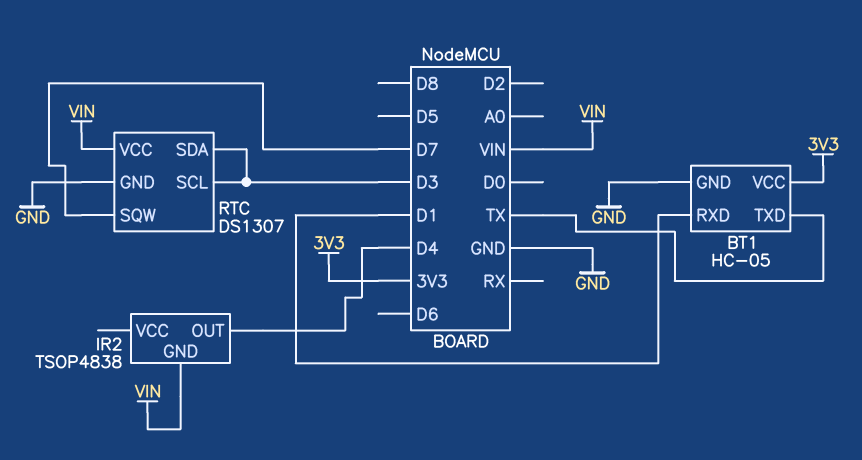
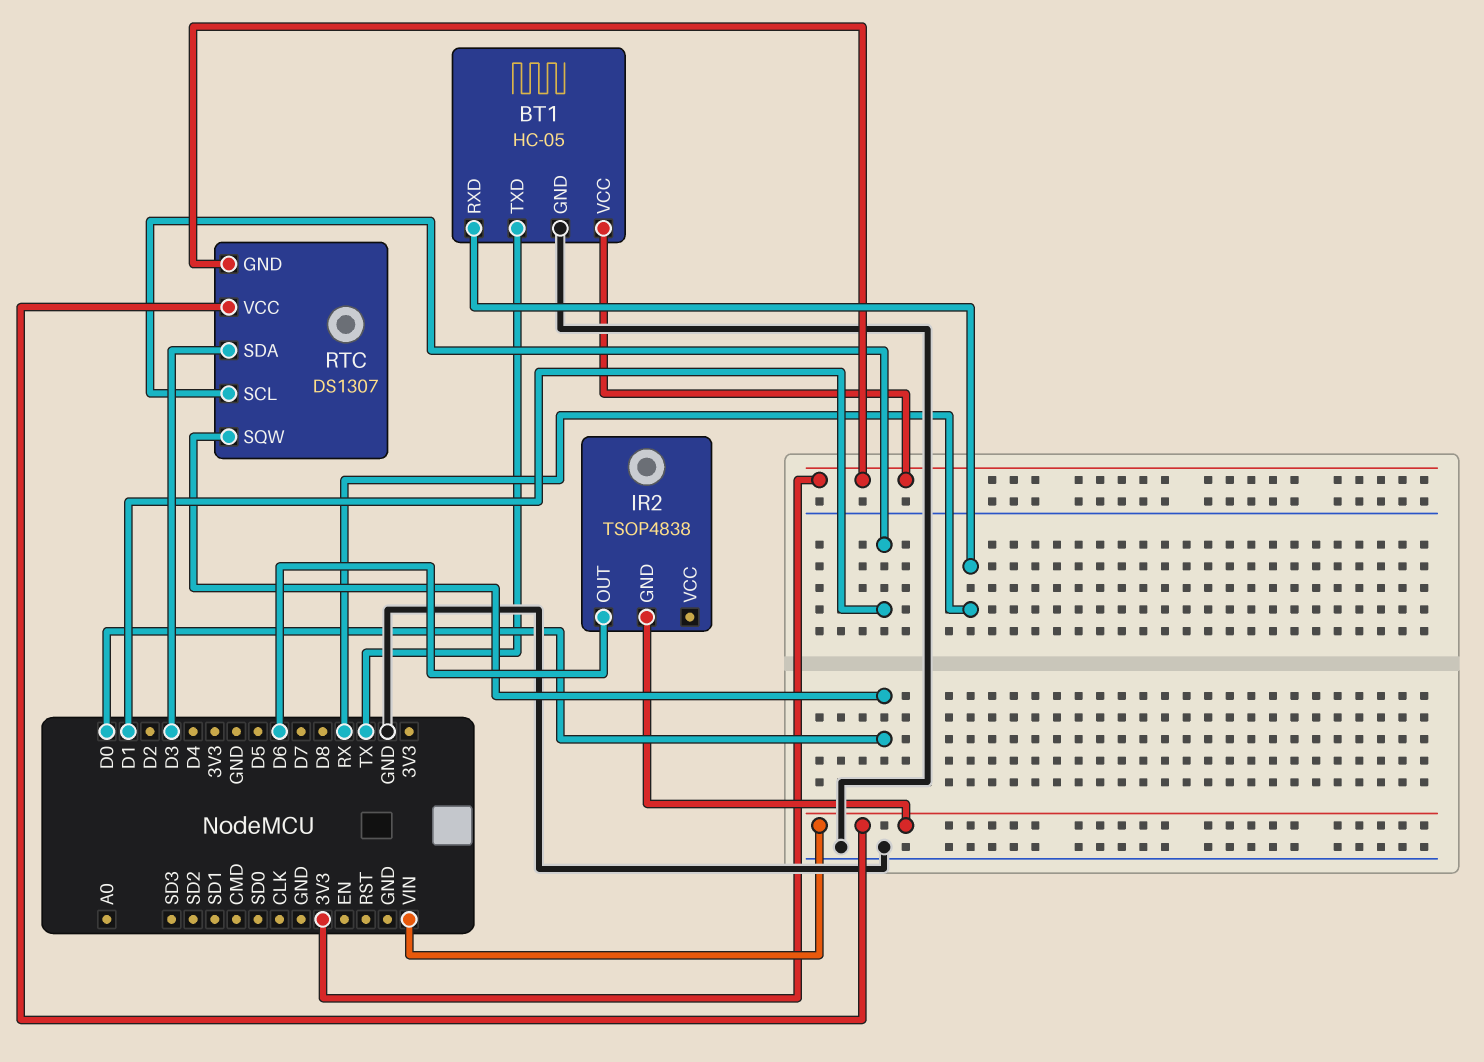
BT1 pin RXD: D1 -> RX
IR2 pin OUT: D4 -> D6
RTC pin GND: GND -> 3V3
RTC pin SCL: D3 -> D1
RTC pin SQW: D7 -> D0

